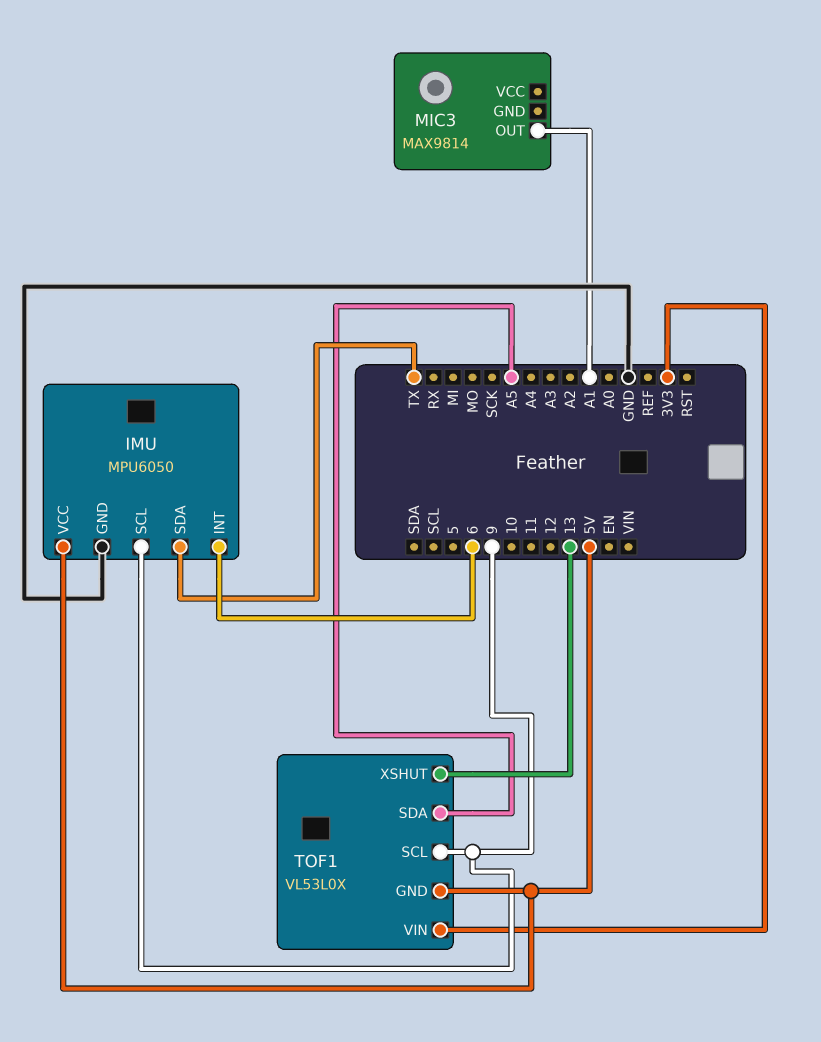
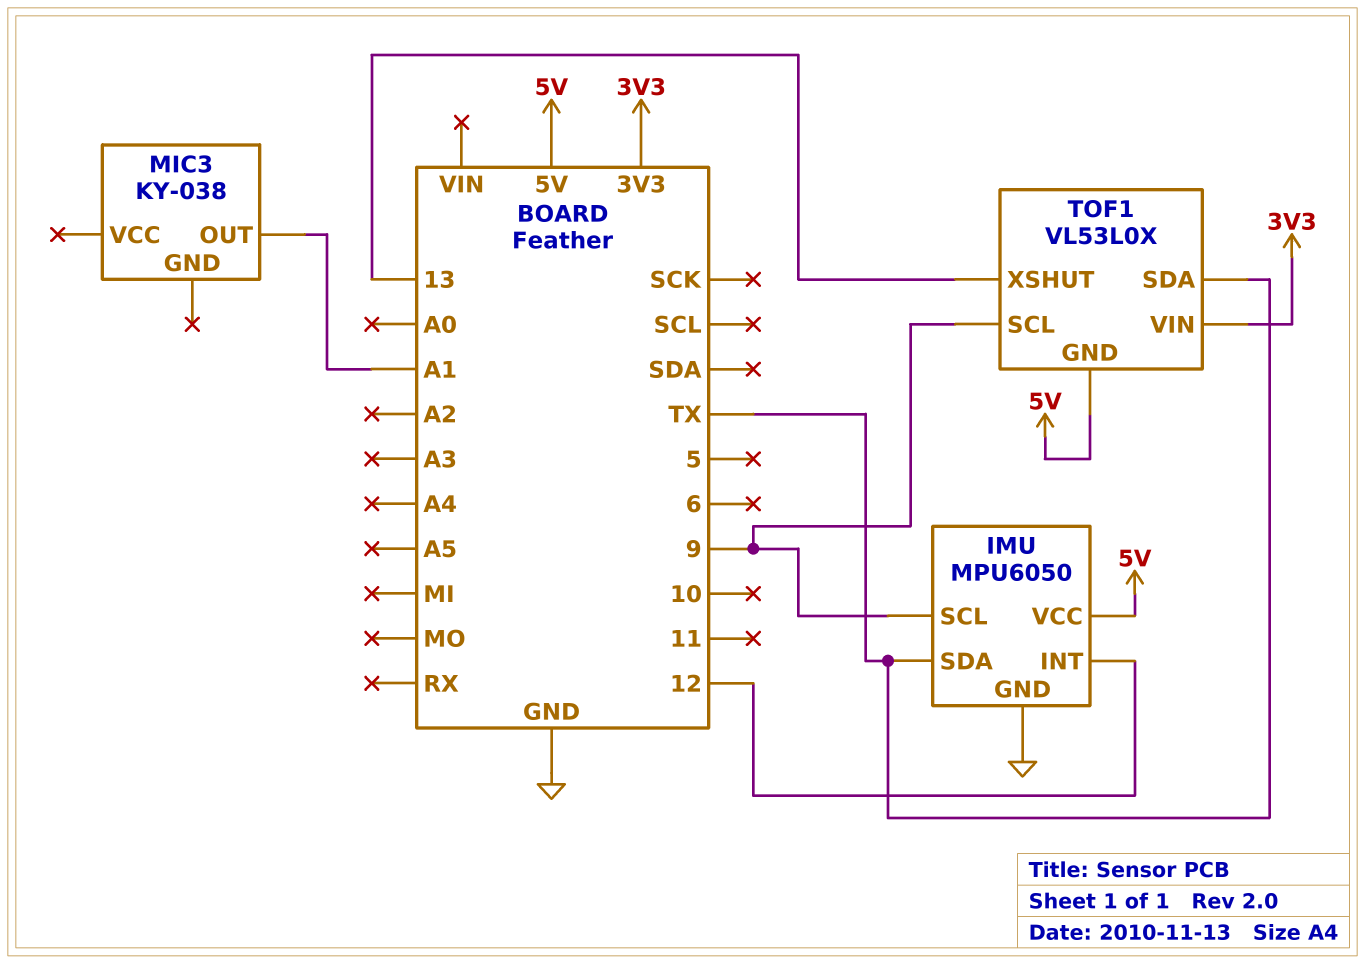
IMU pin INT: 6 -> 12
MIC3: MAX9814 -> KY-038
TOF1 pin SDA: A5 -> TX

